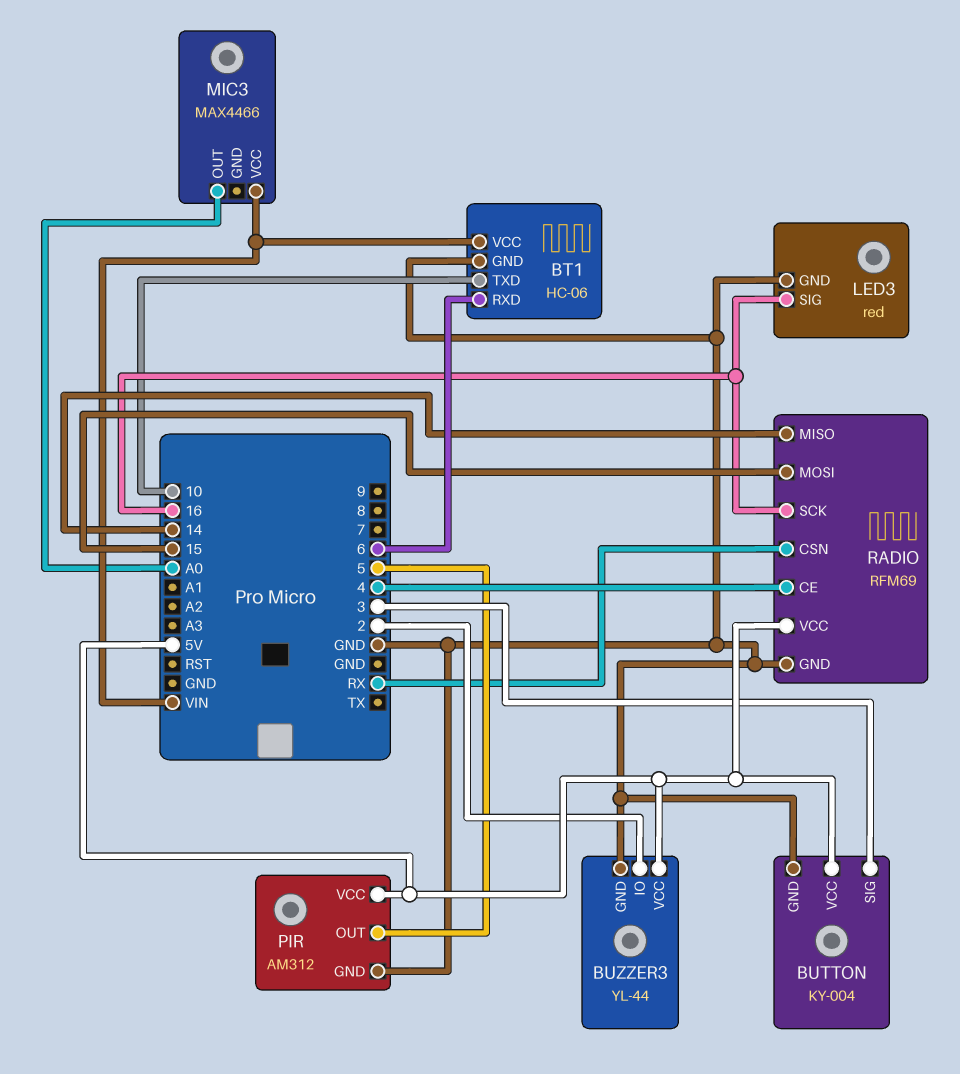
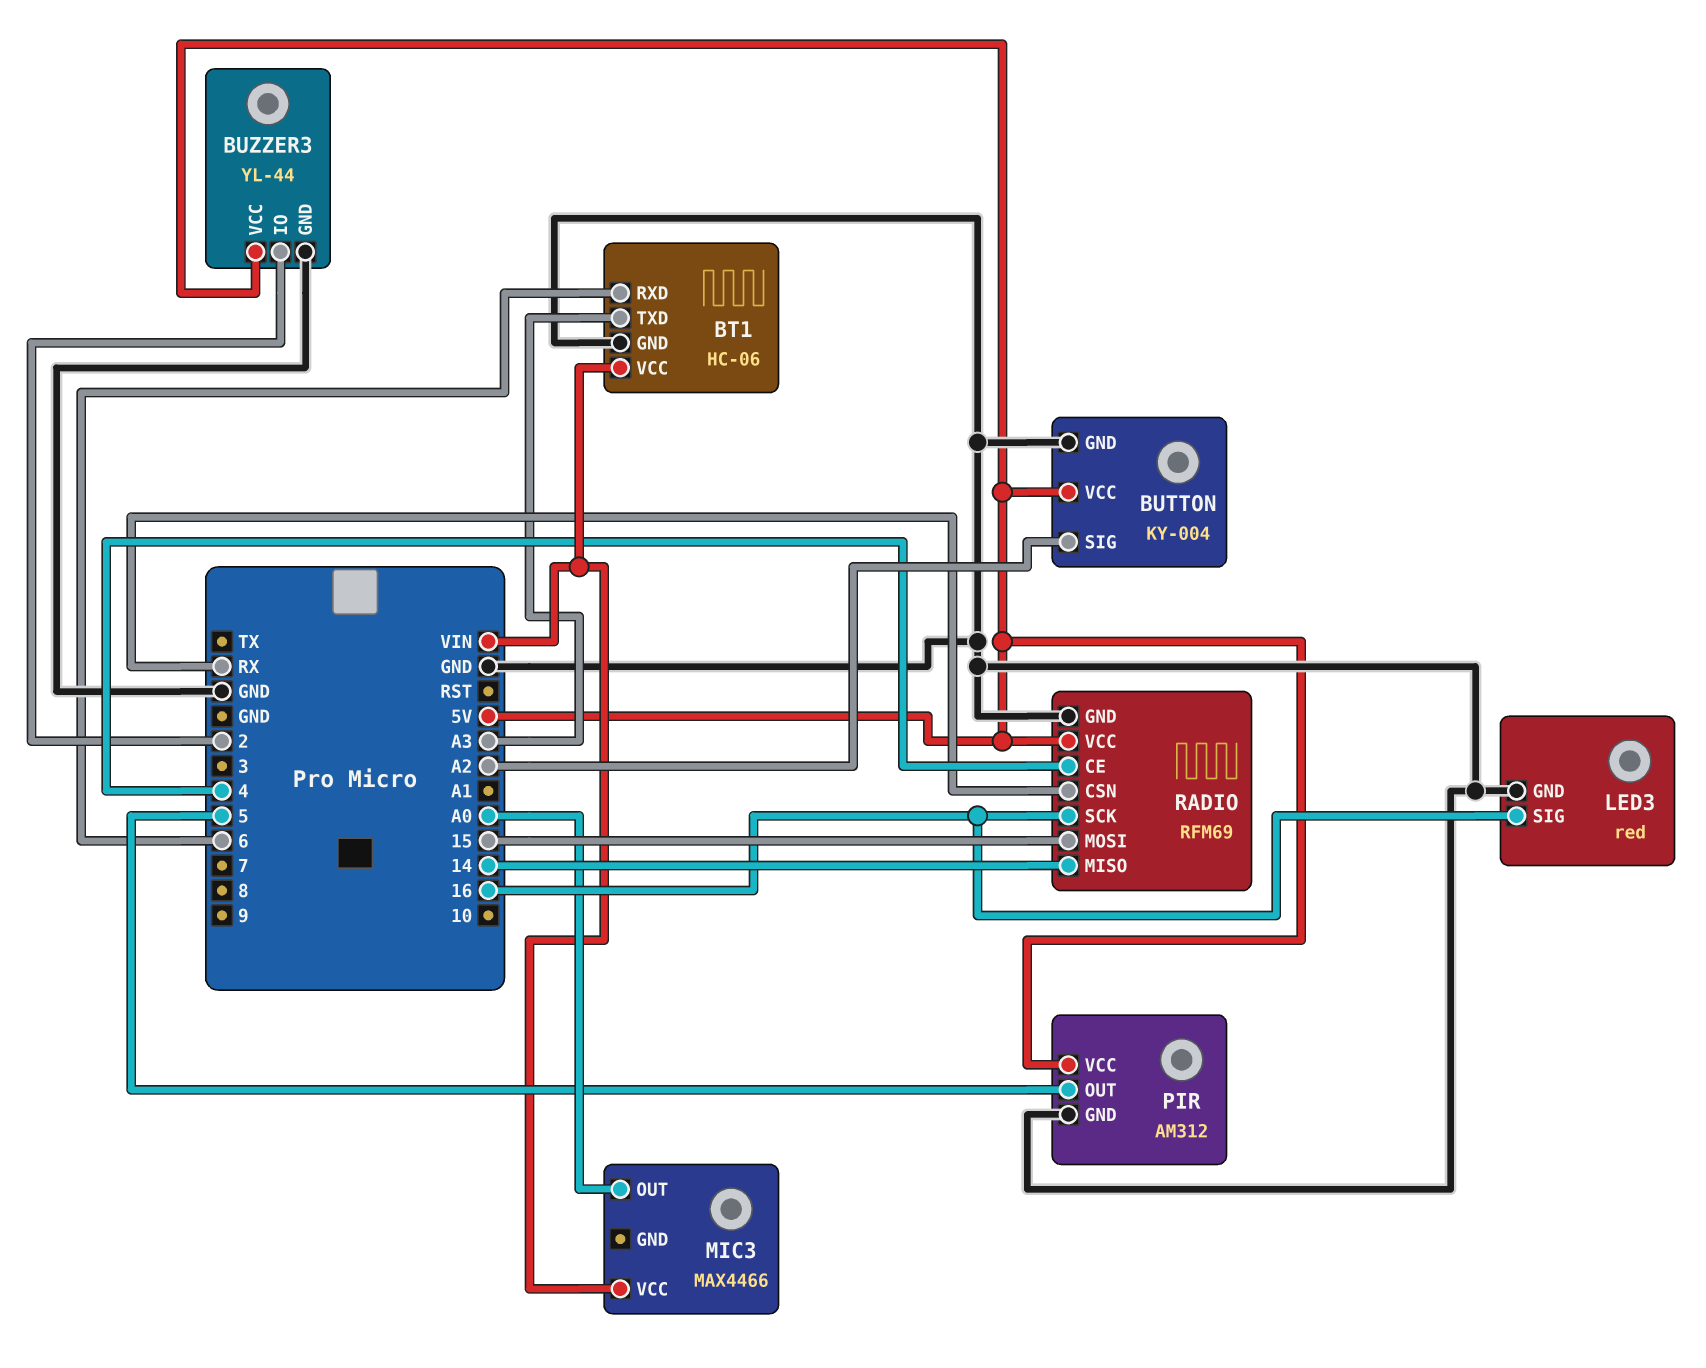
BT1 pin TXD: 10 -> A3
BUTTON pin SIG: 3 -> A2

